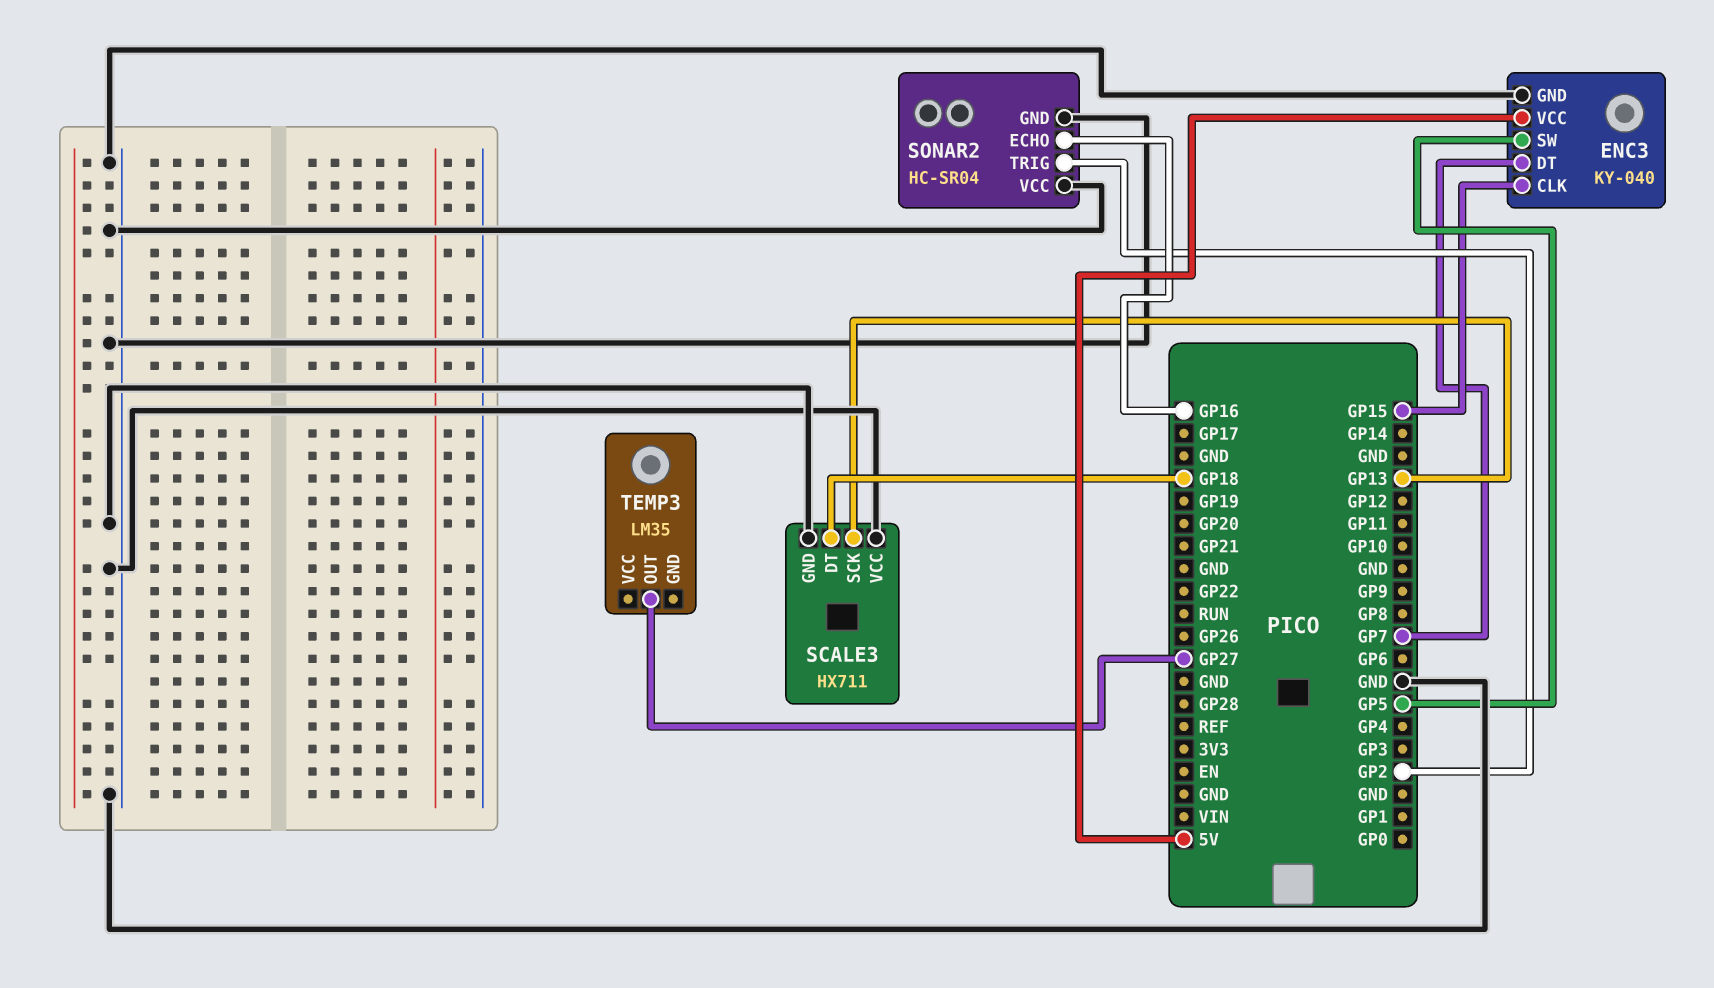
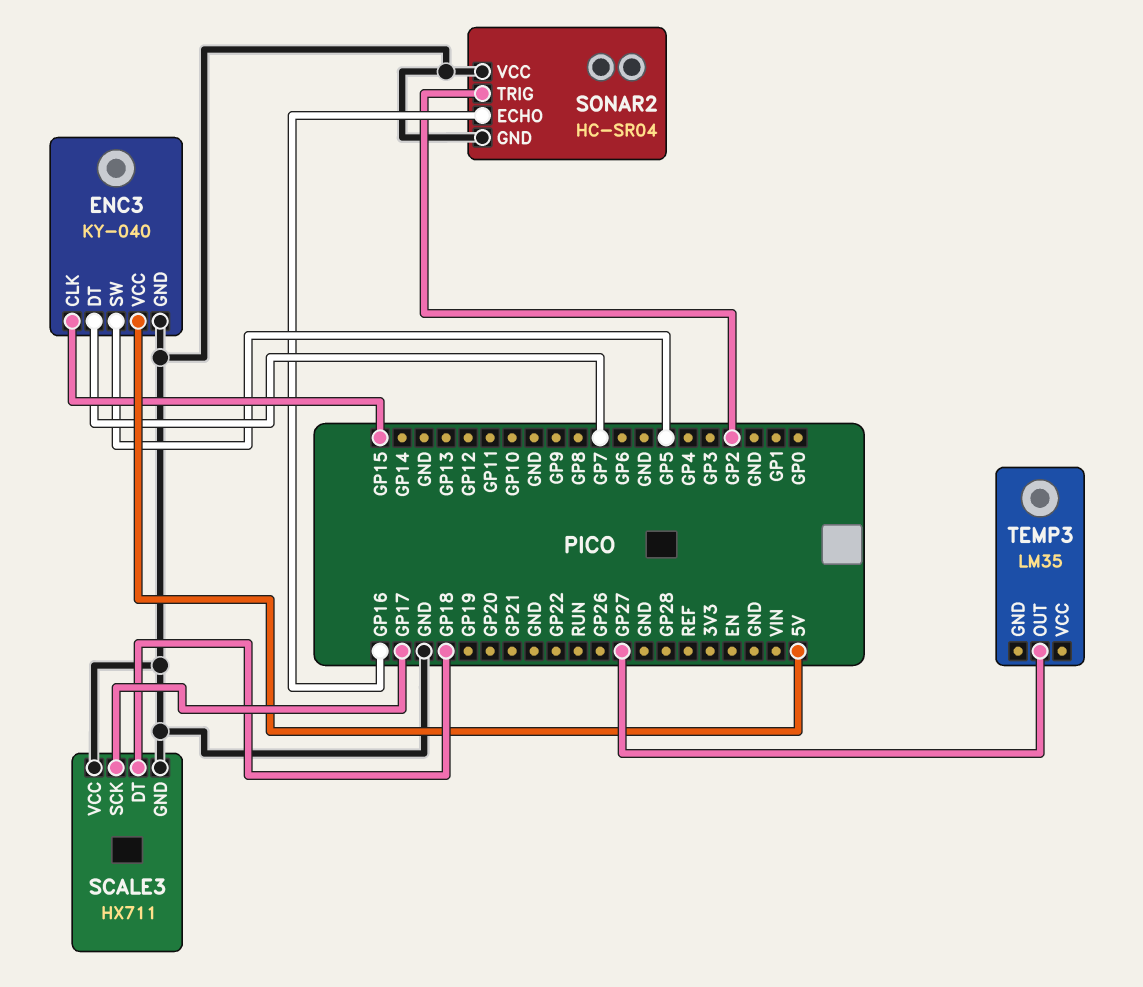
SCALE3 pin SCK: GP13 -> GP17

